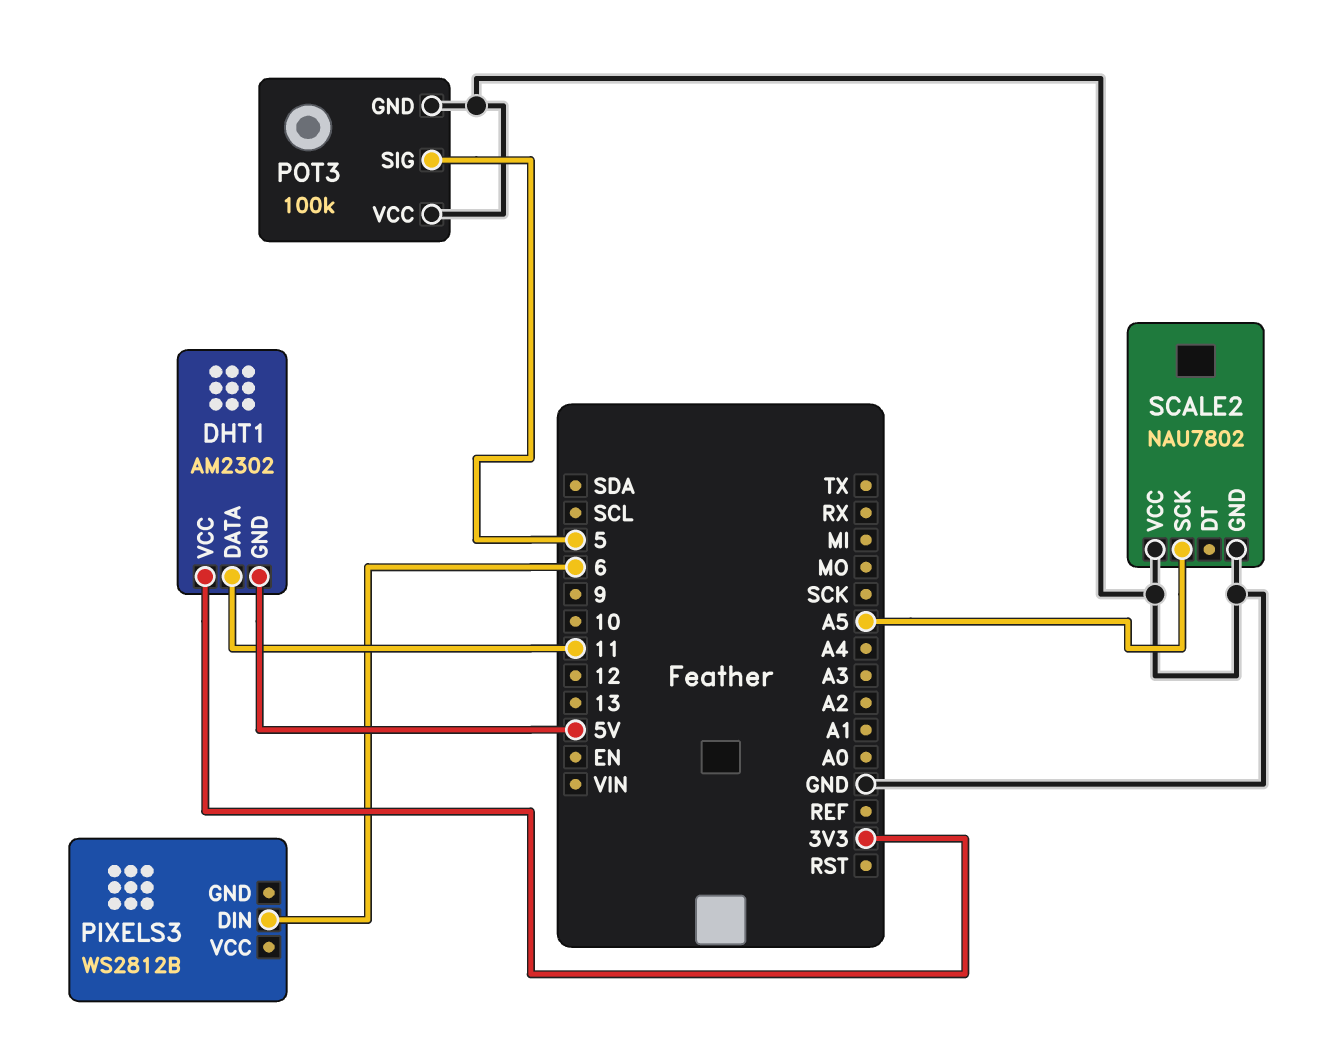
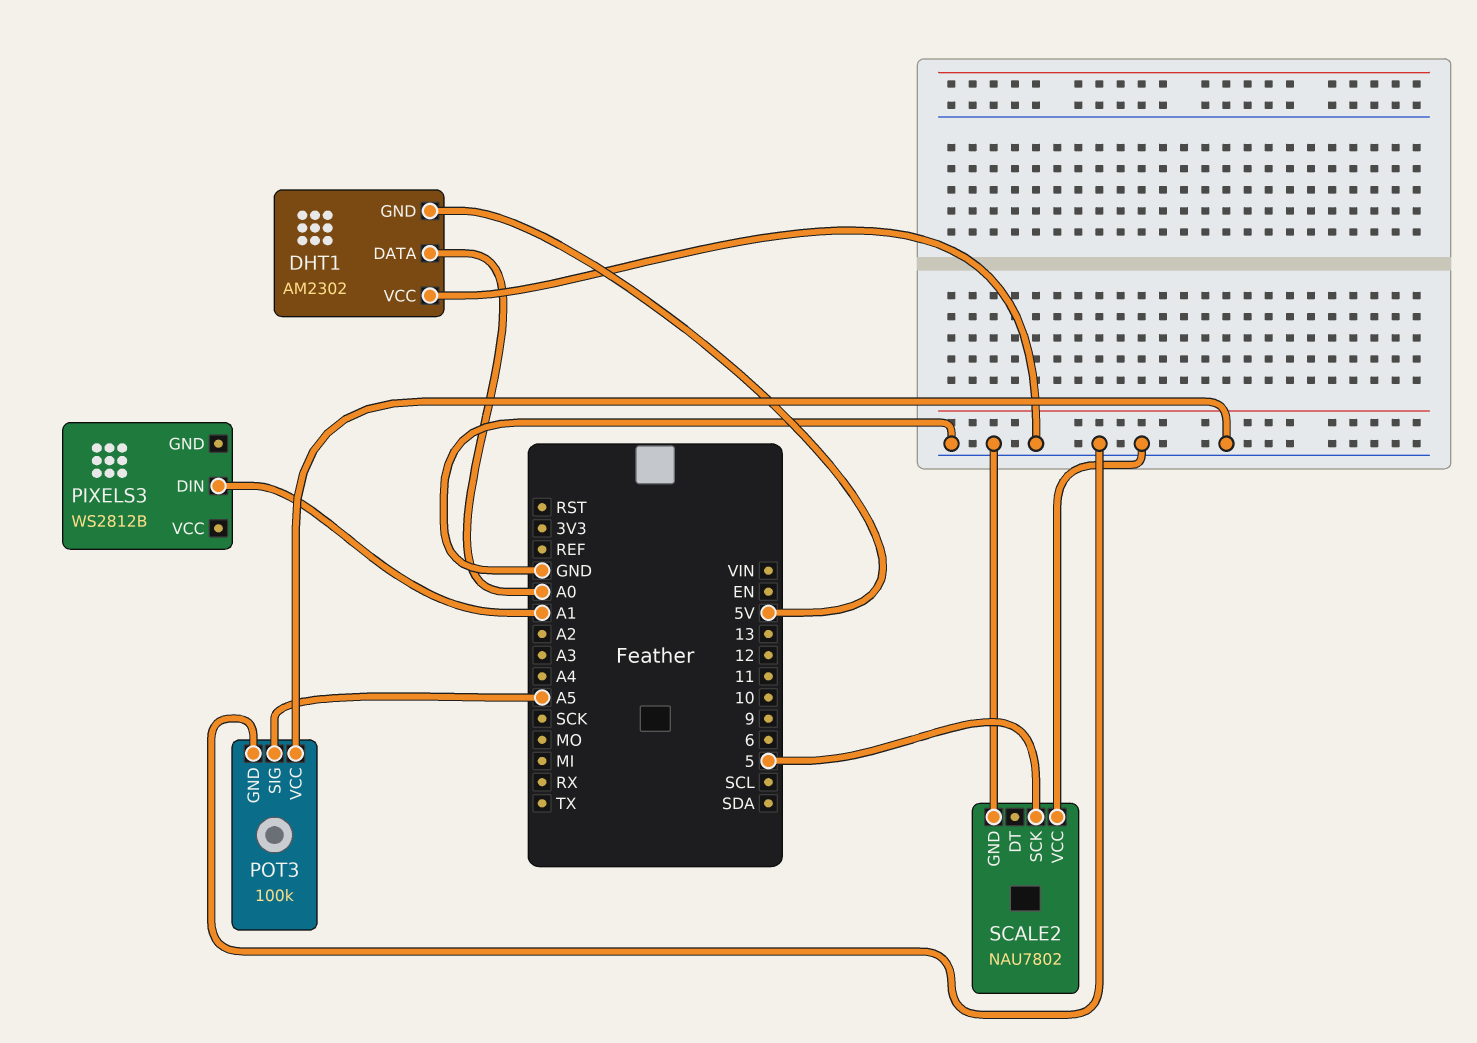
DHT1 pin DATA: 11 -> A0
DHT1 pin VCC: 3V3 -> GND
PIXELS3 pin DIN: 6 -> A1
POT3 pin SIG: 5 -> A5
SCALE2 pin SCK: A5 -> 5

